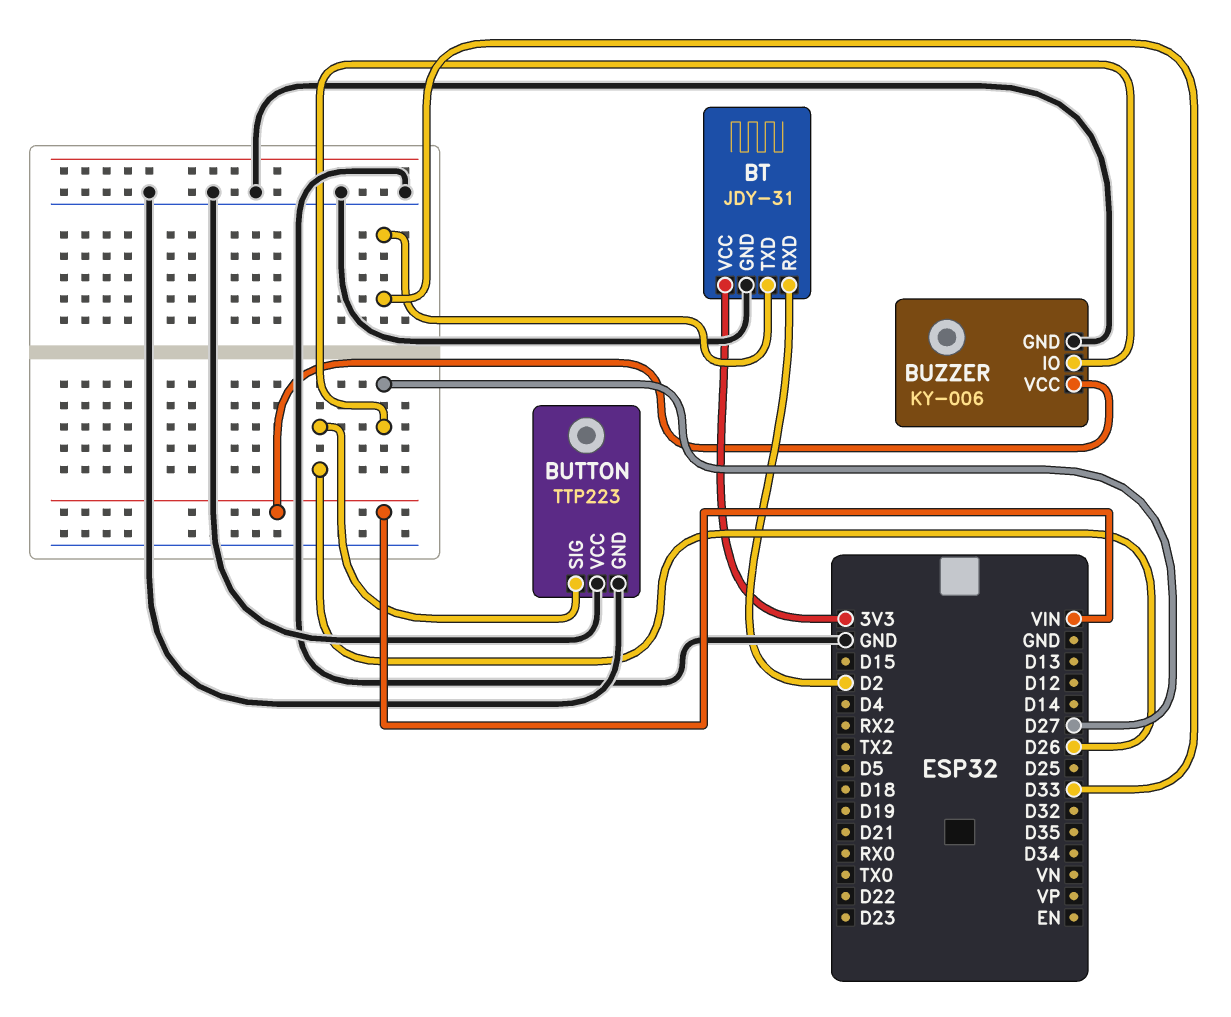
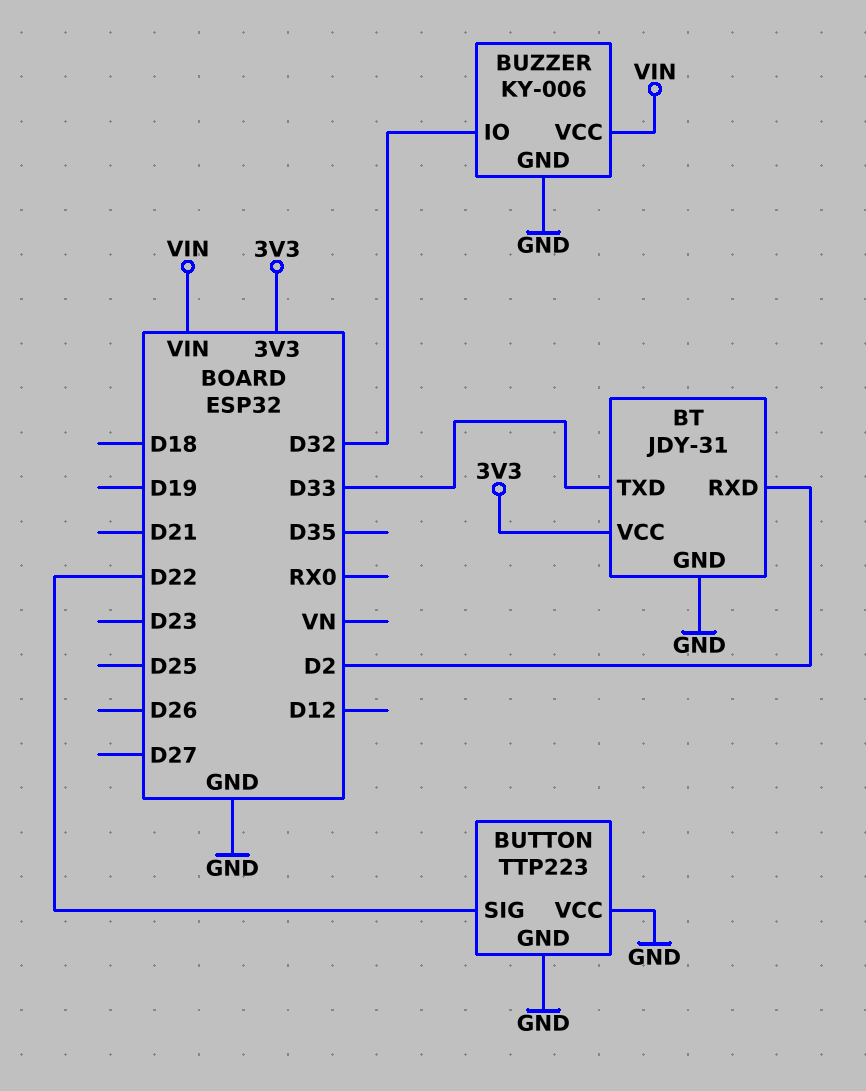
BUTTON pin SIG: D26 -> D22
BUZZER pin IO: D27 -> D32

